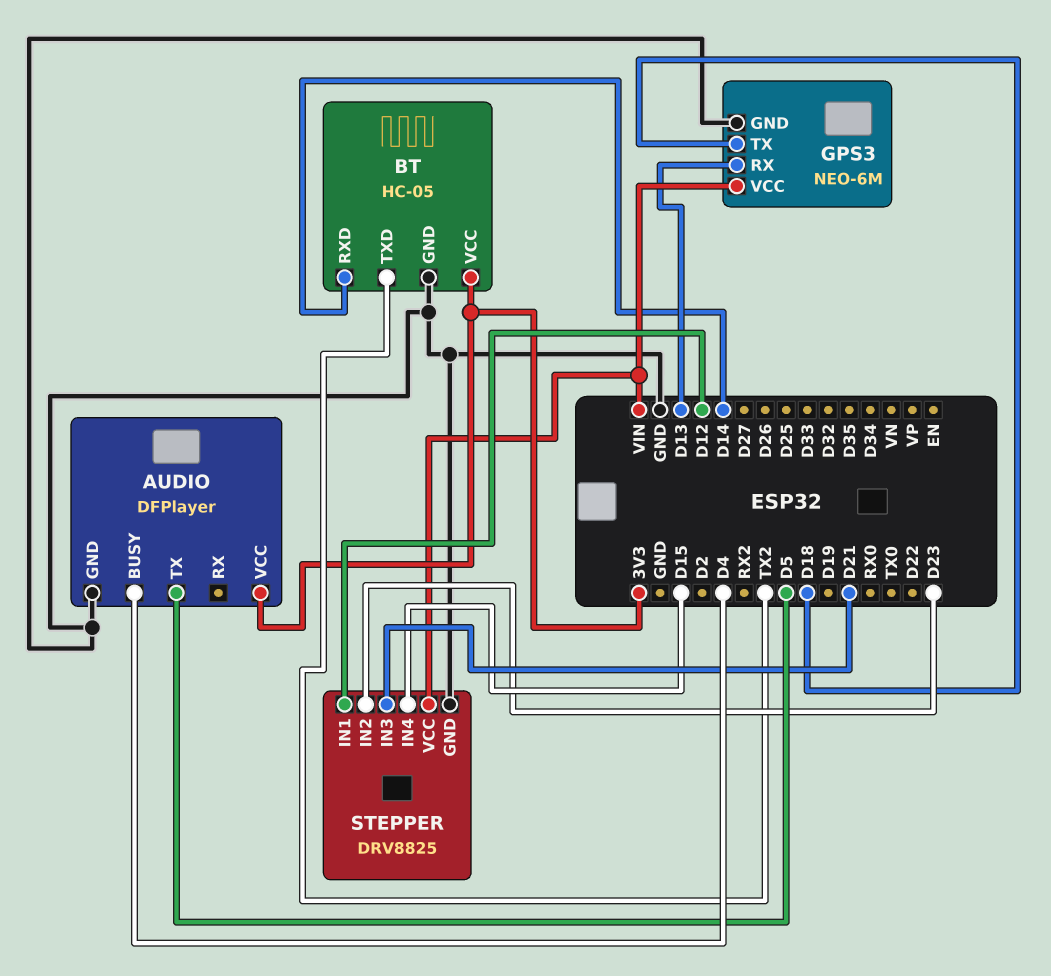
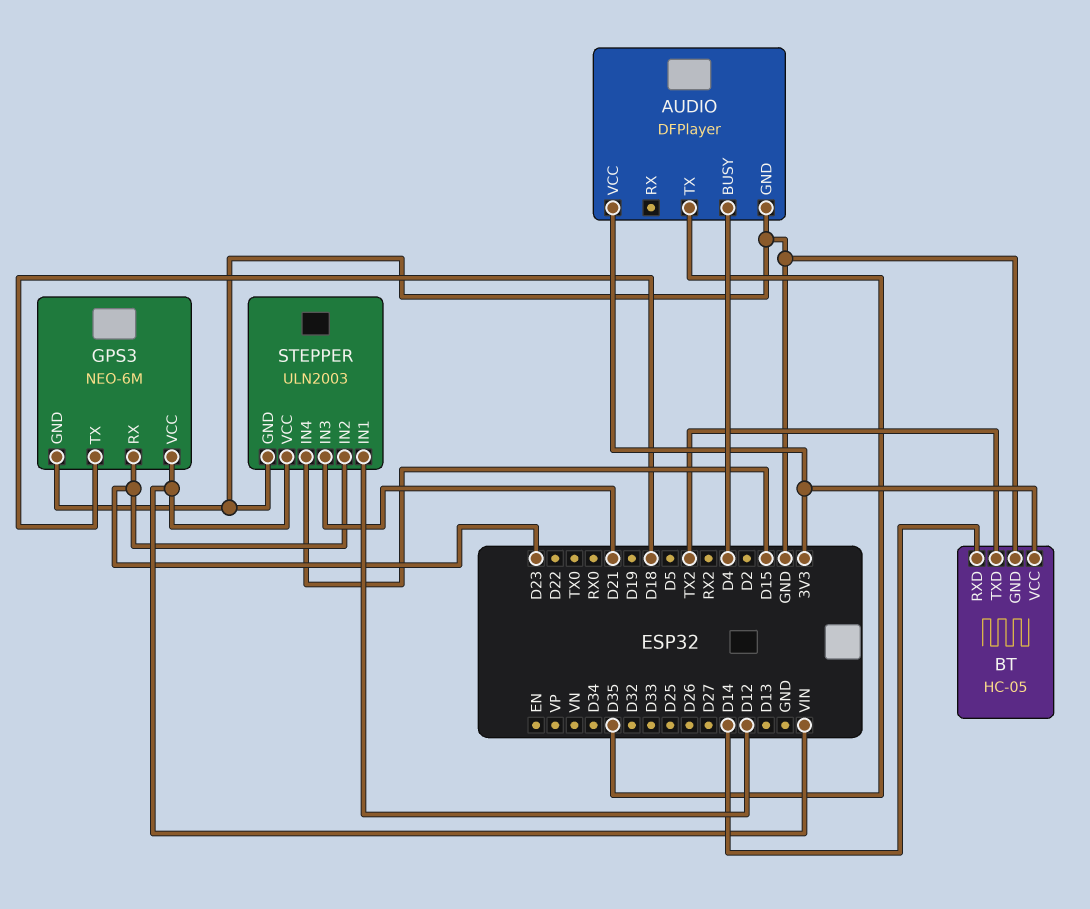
AUDIO pin TX: D5 -> D35
GPS3 pin RX: D13 -> D23
STEPPER: DRV8825 -> ULN2003

